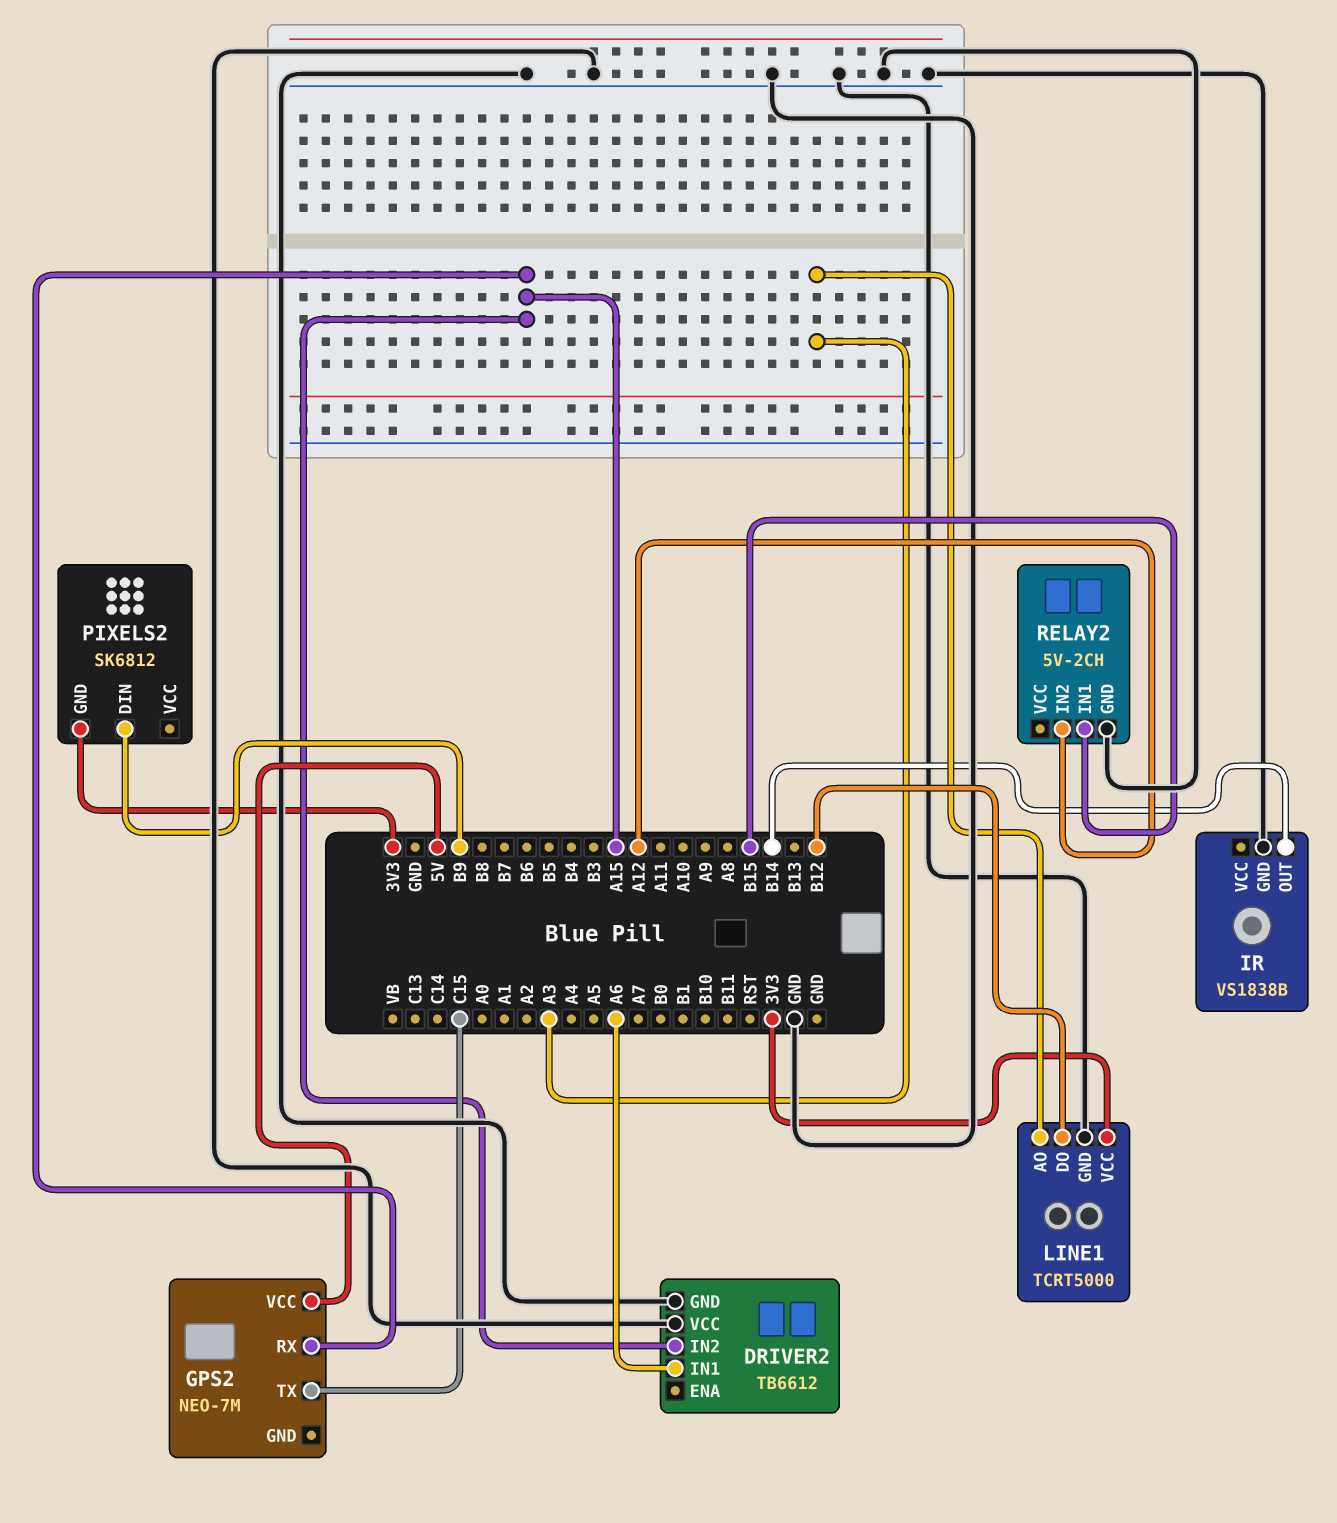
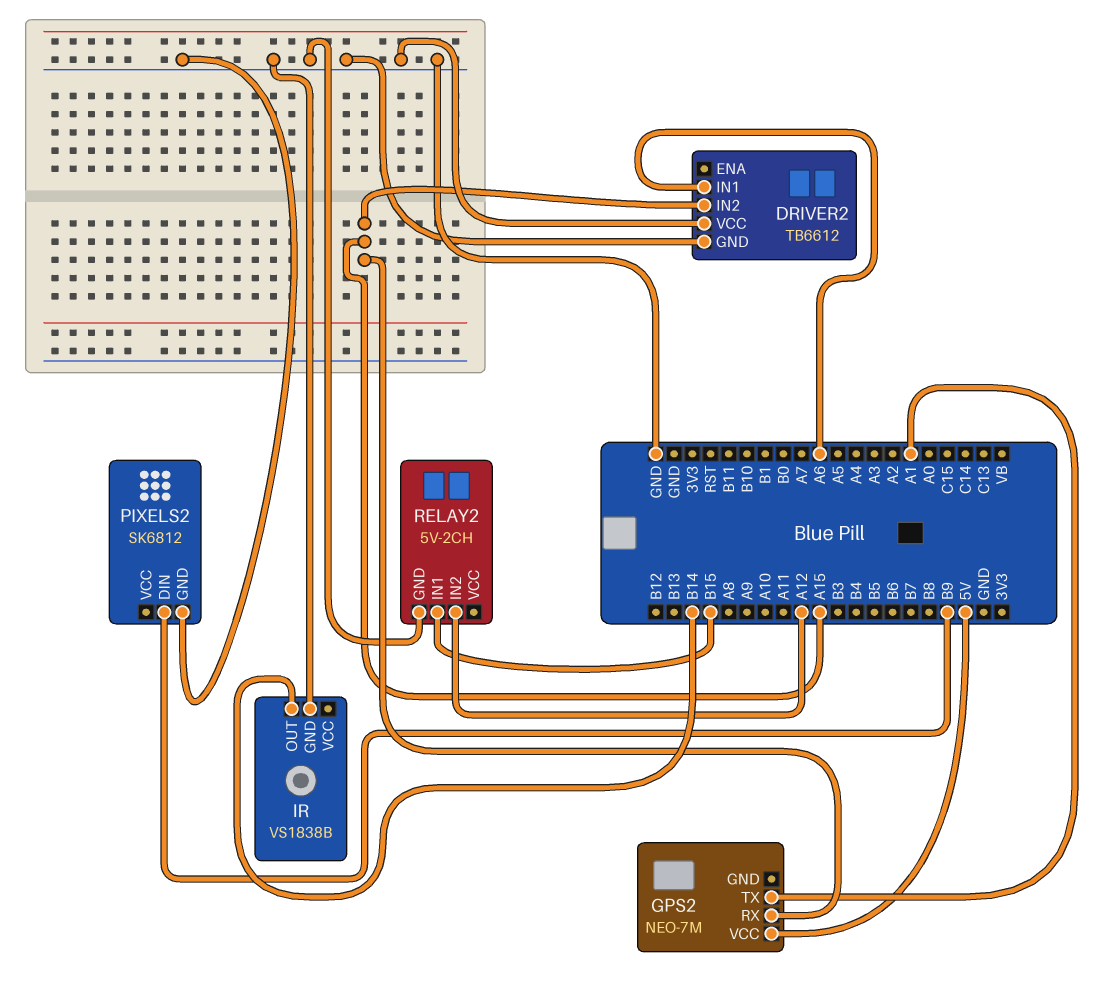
GPS2 pin TX: C15 -> A1
LINE1: TCRT5000 -> none
LINE1 pin AO: A3 -> none
LINE1 pin DO: B12 -> none
LINE1 pin GND: GND -> none
LINE1 pin VCC: 3V3 -> none
PIXELS2 pin GND: 3V3 -> GND

